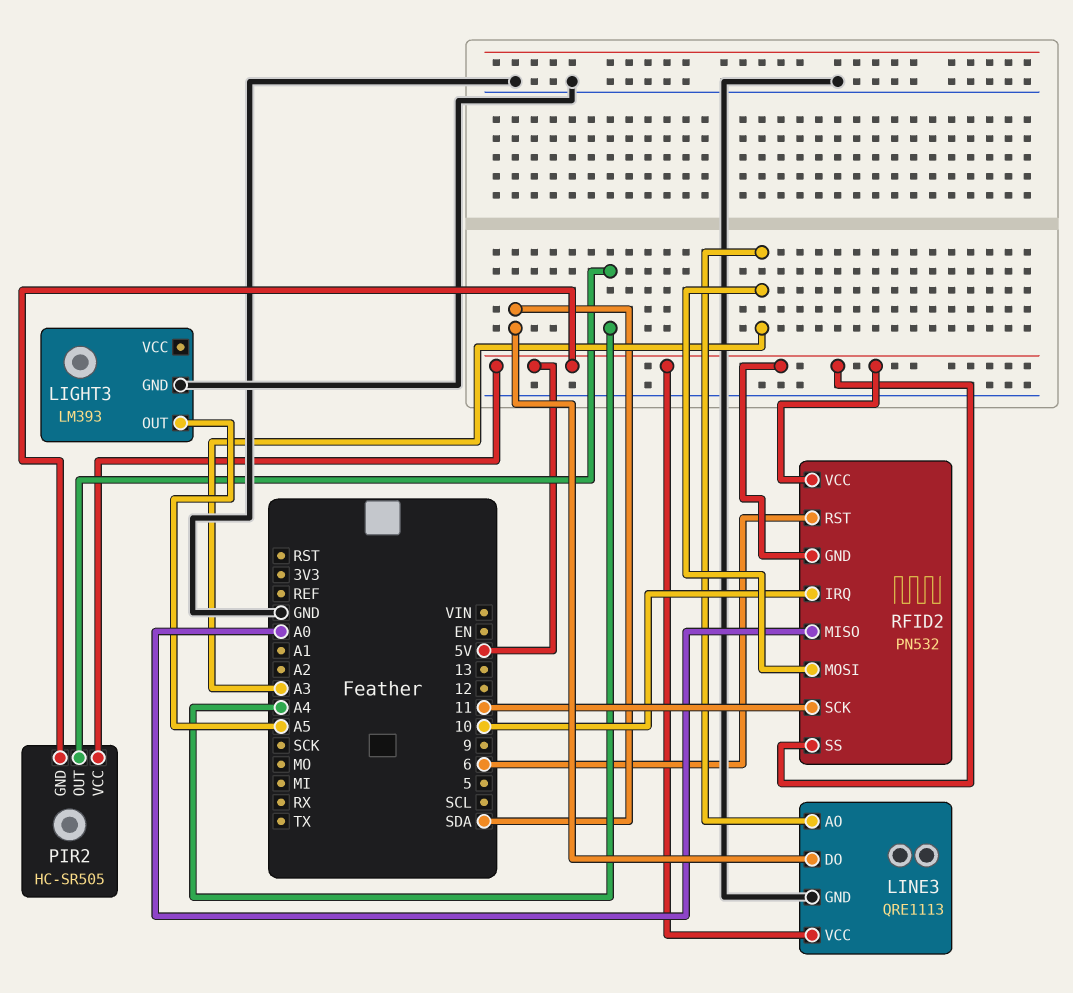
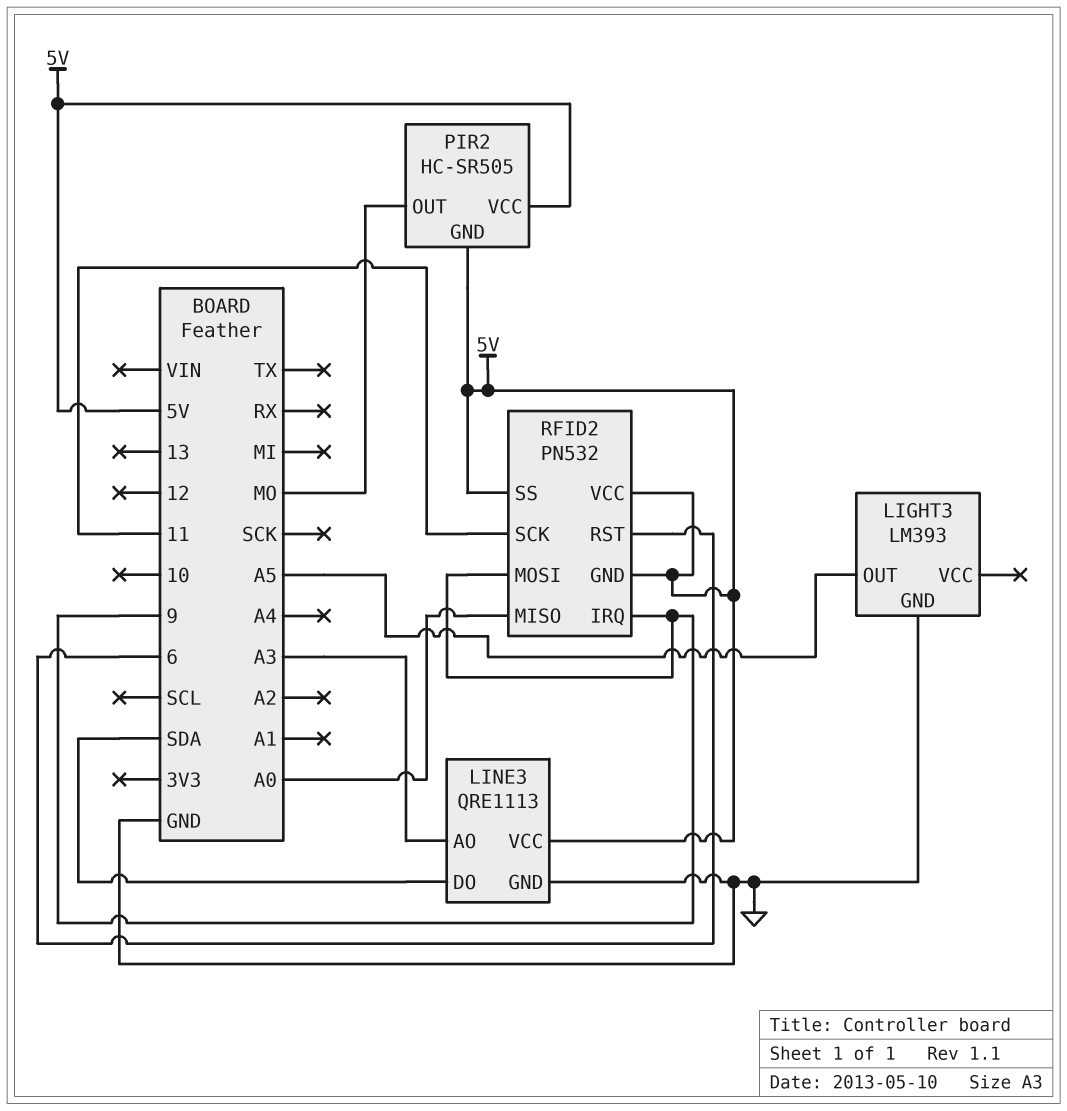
PIR2 pin OUT: A4 -> MO
RFID2 pin IRQ: 10 -> 9
RFID2 pin MOSI: A3 -> 9

